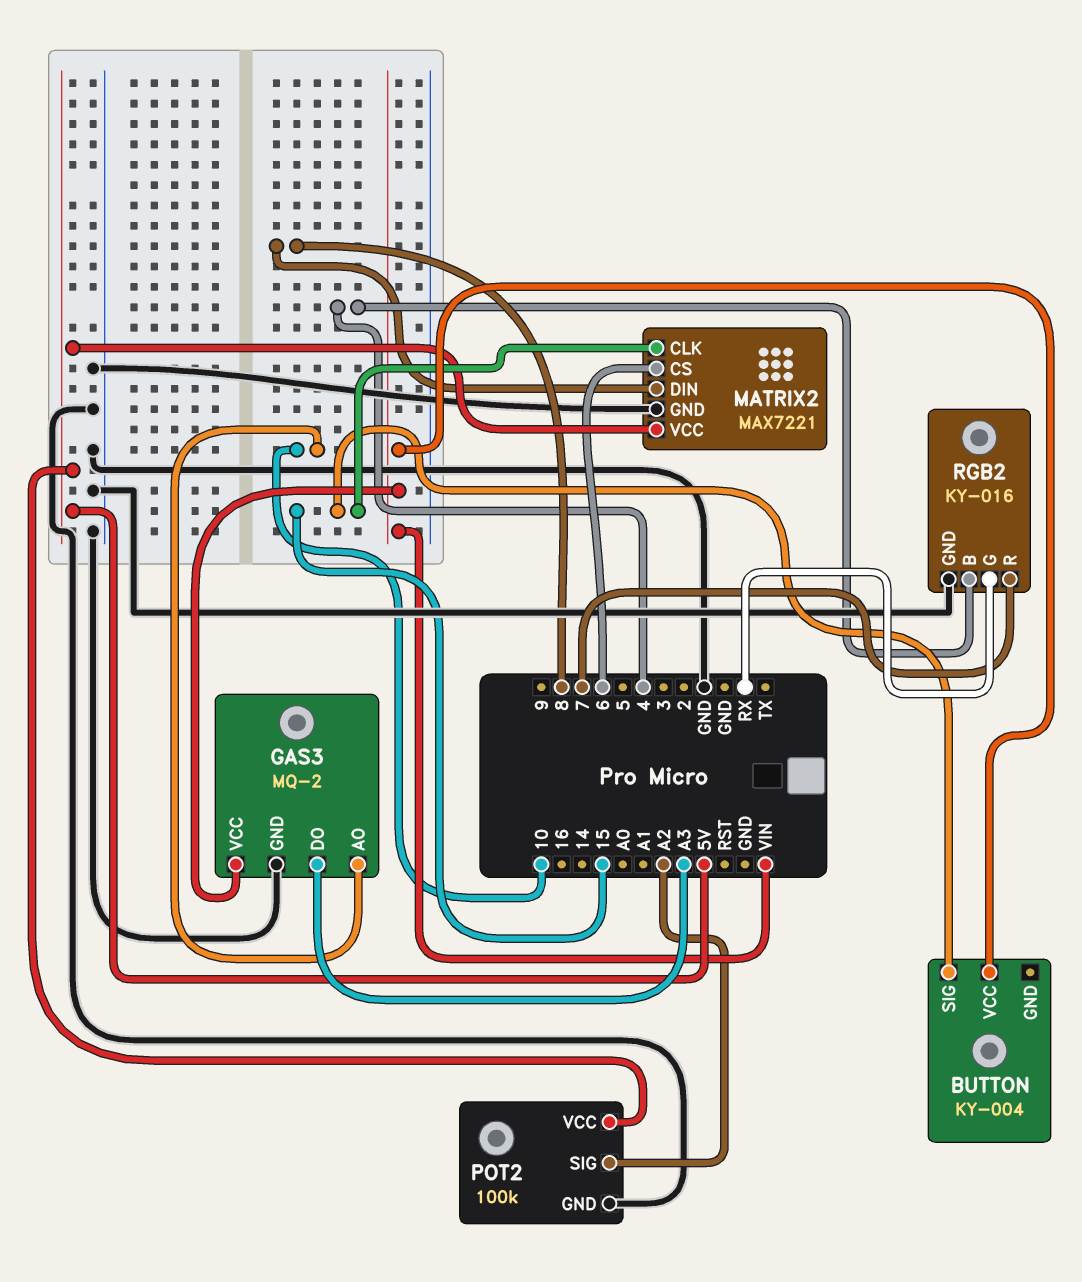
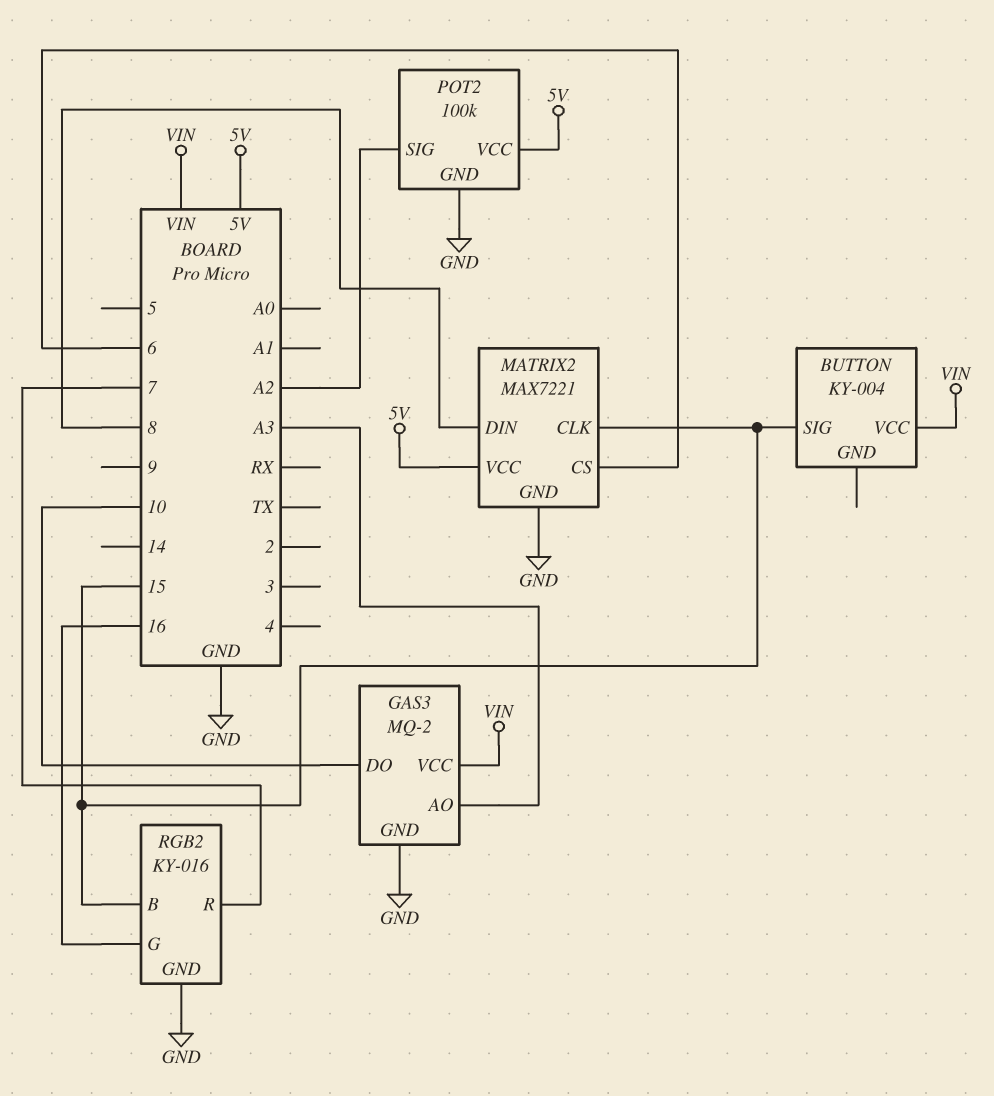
GAS3 pin AO: 10 -> A3
GAS3 pin DO: A3 -> 10
RGB2 pin B: 4 -> 15
RGB2 pin G: RX -> 16

